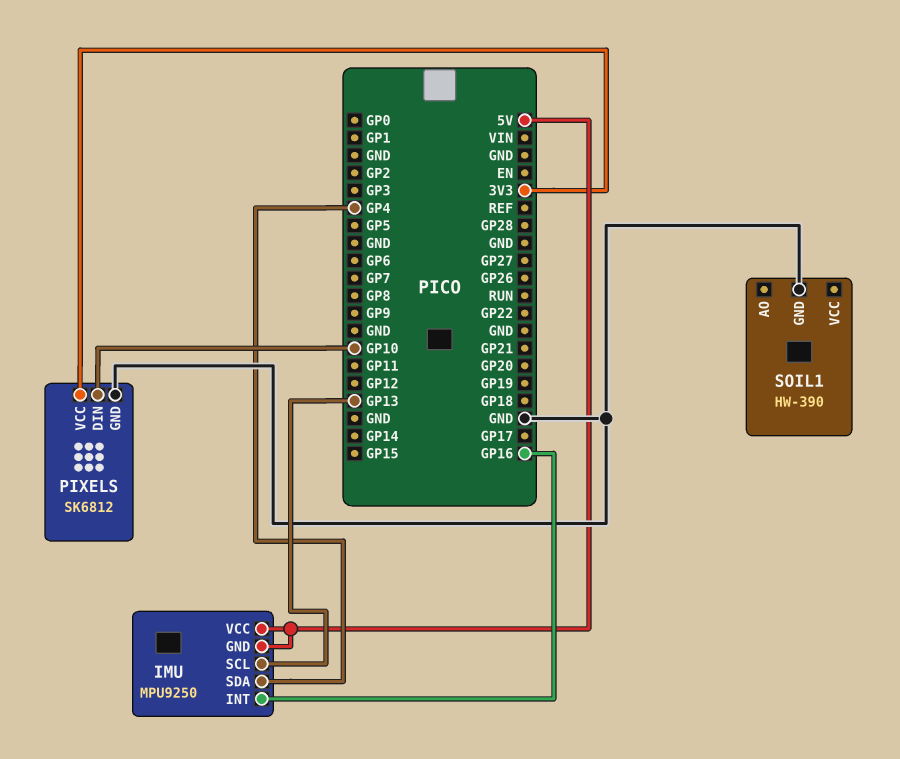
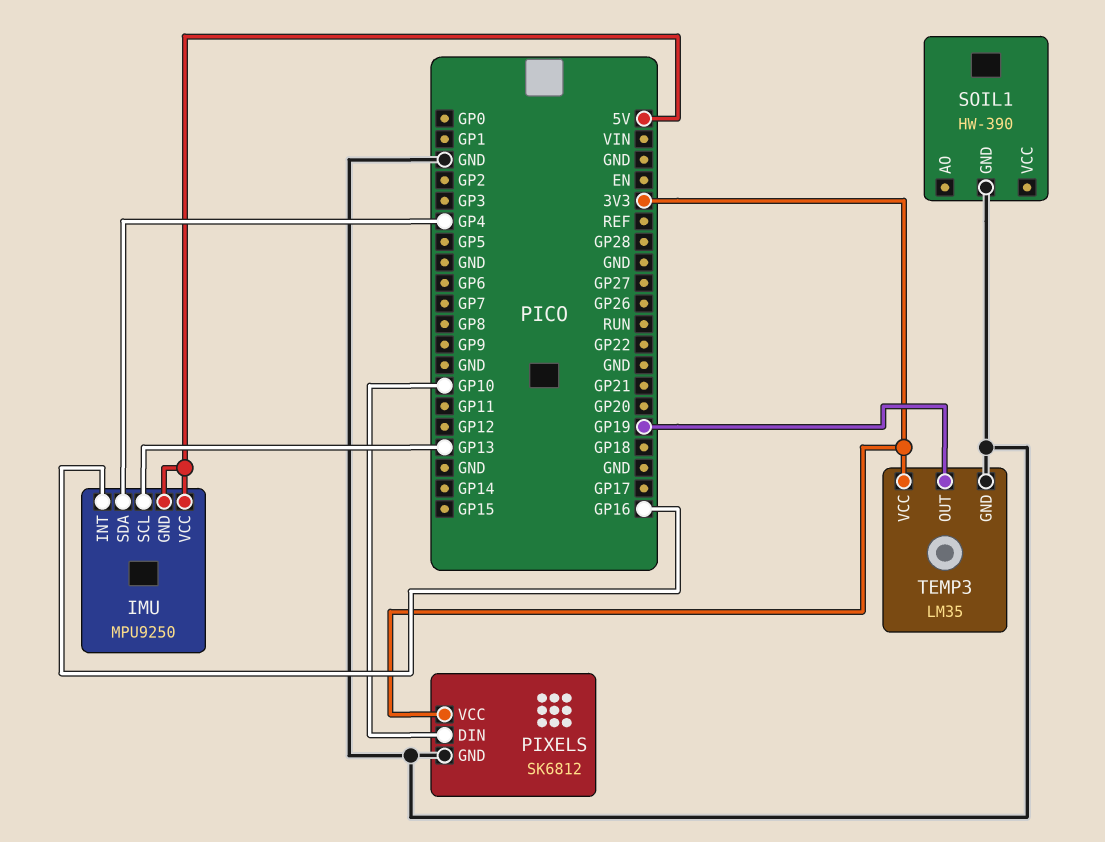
TEMP3: none -> LM35
TEMP3 pin GND: none -> GND
TEMP3 pin OUT: none -> GP19
TEMP3 pin VCC: none -> 3V3

